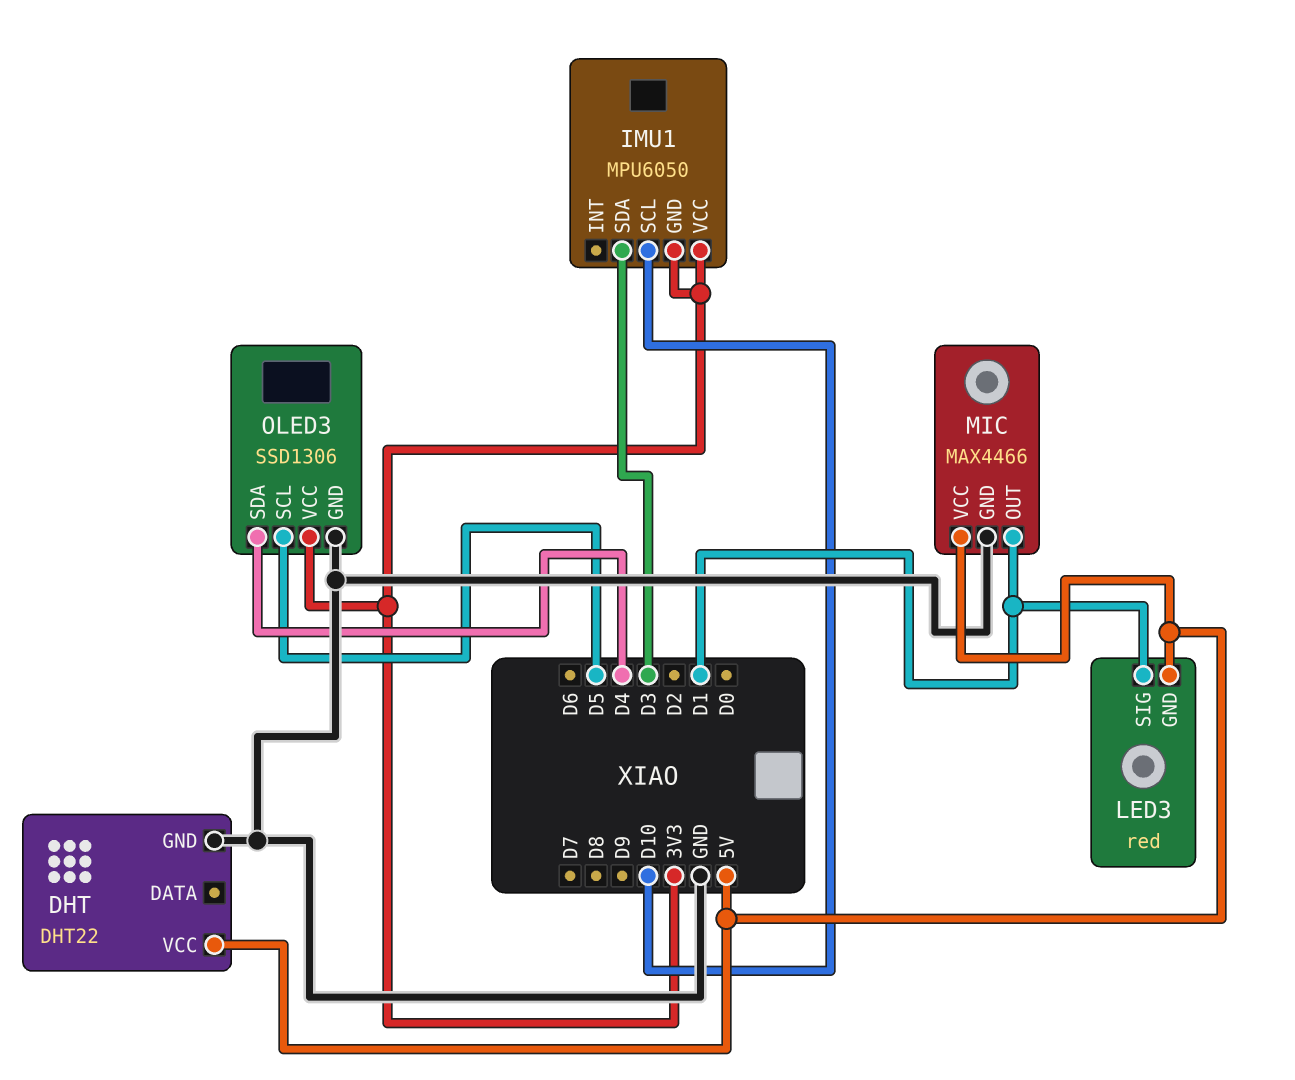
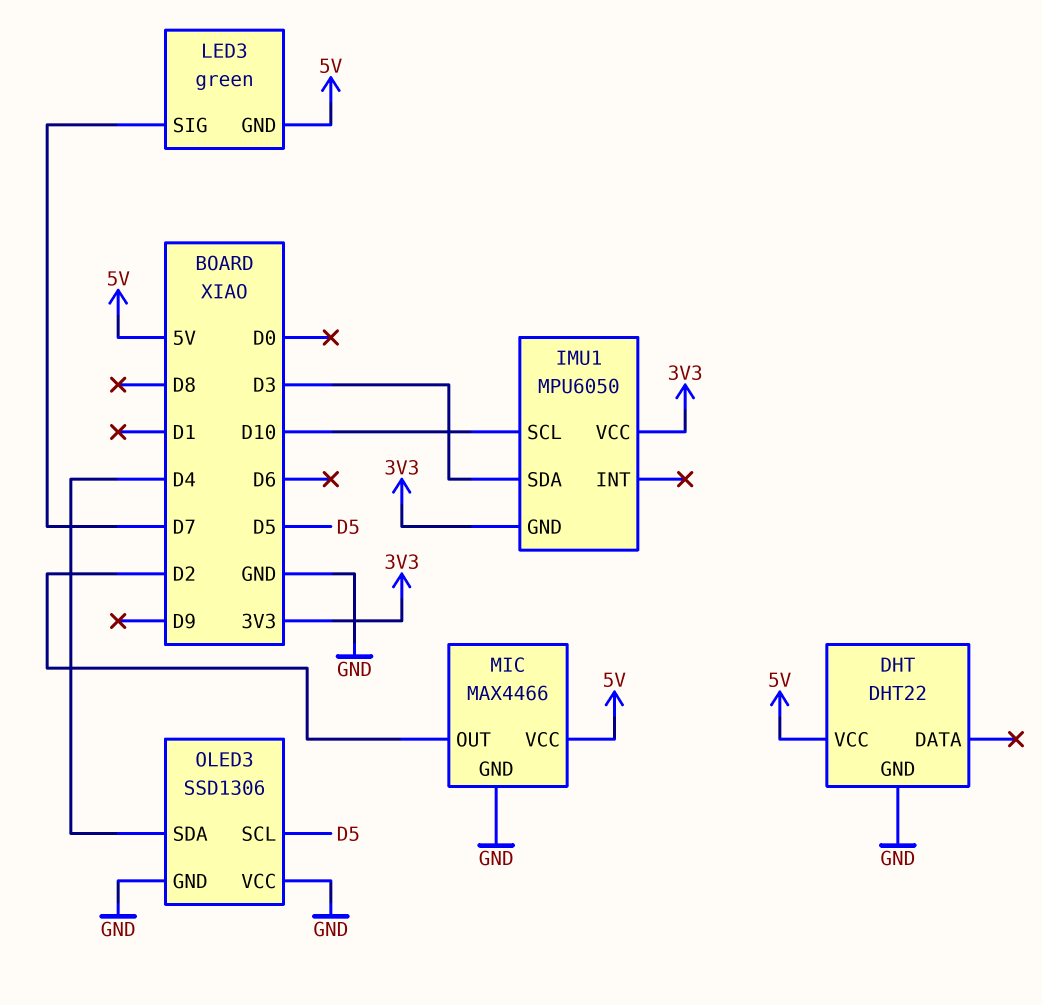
LED3: red -> green
LED3 pin SIG: D1 -> D7
MIC pin OUT: D1 -> D2
OLED3 pin VCC: 3V3 -> GND

